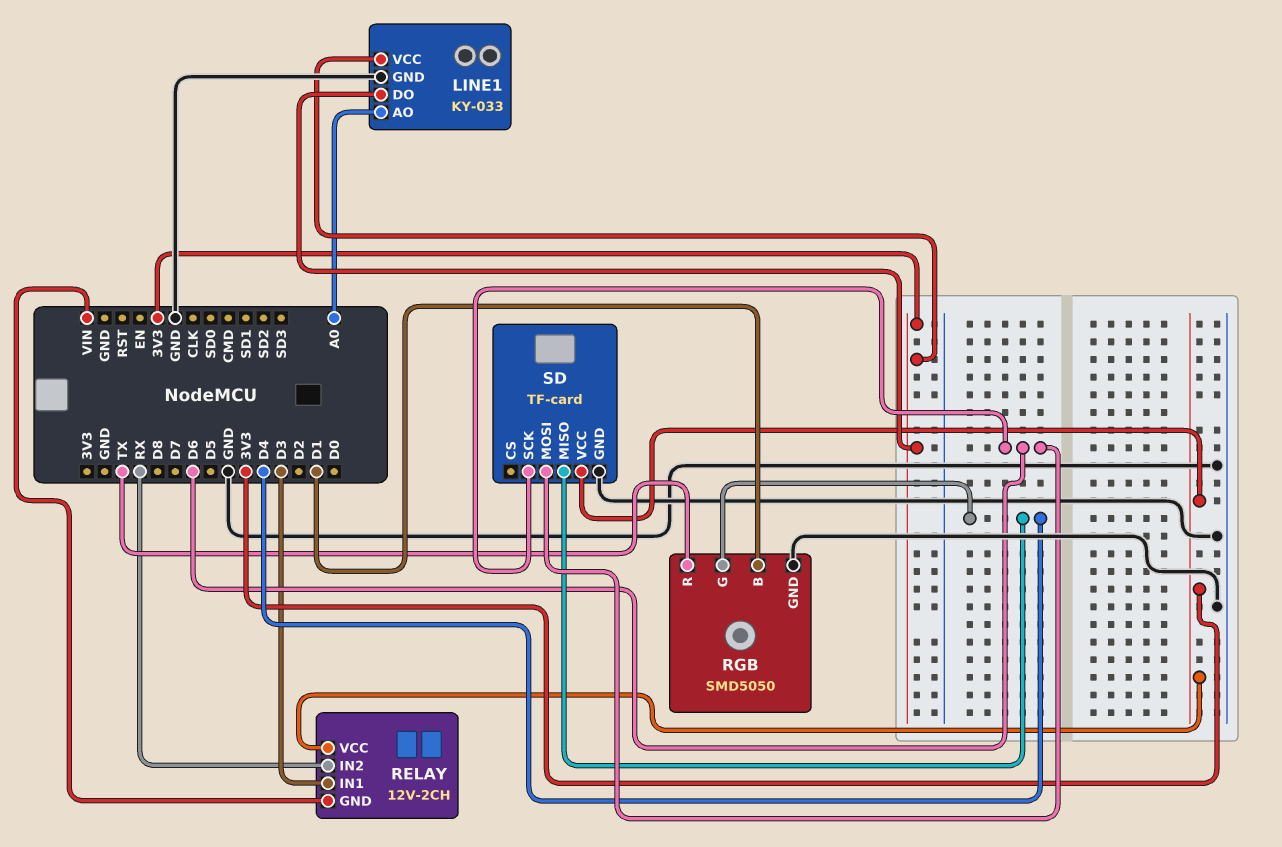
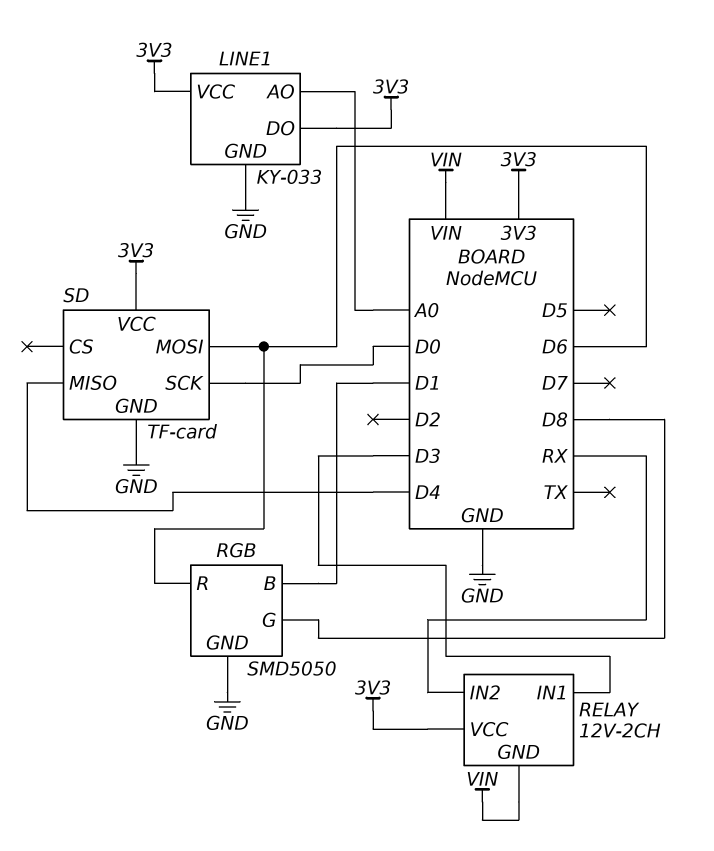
RGB pin G: D4 -> D8
RGB pin R: TX -> D6
SD pin SCK: D6 -> D0

